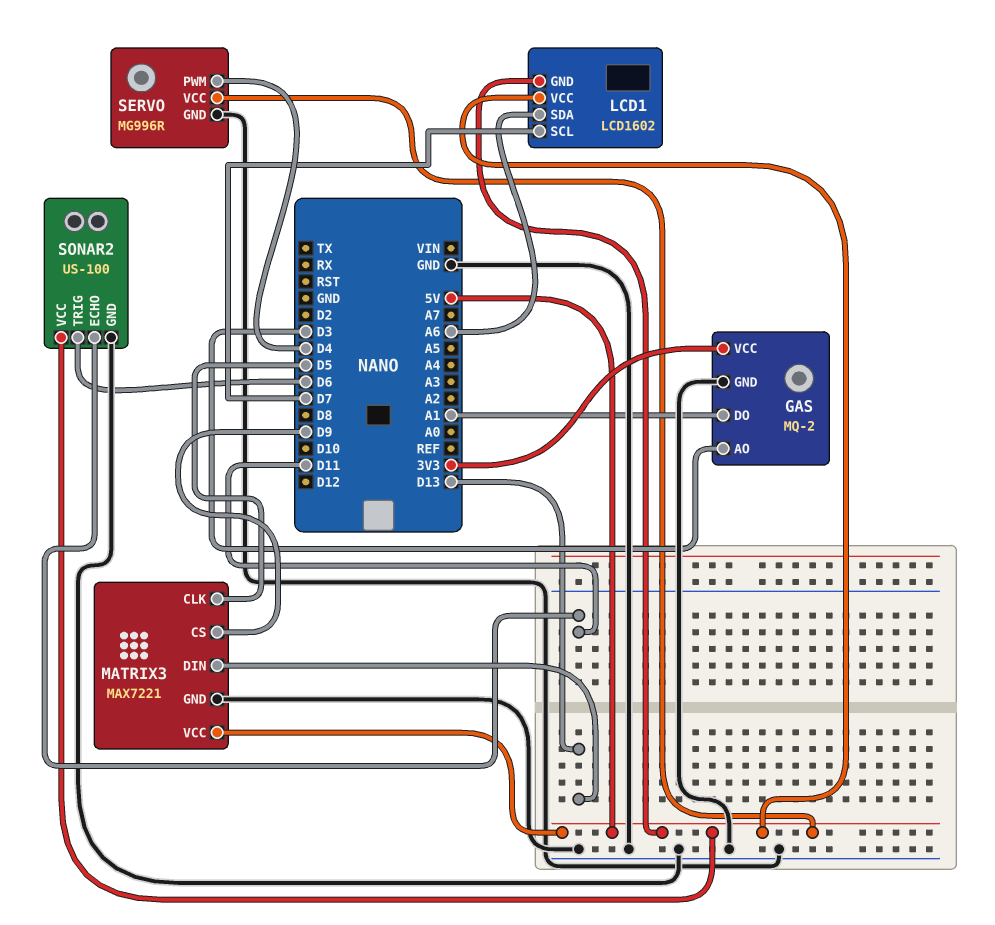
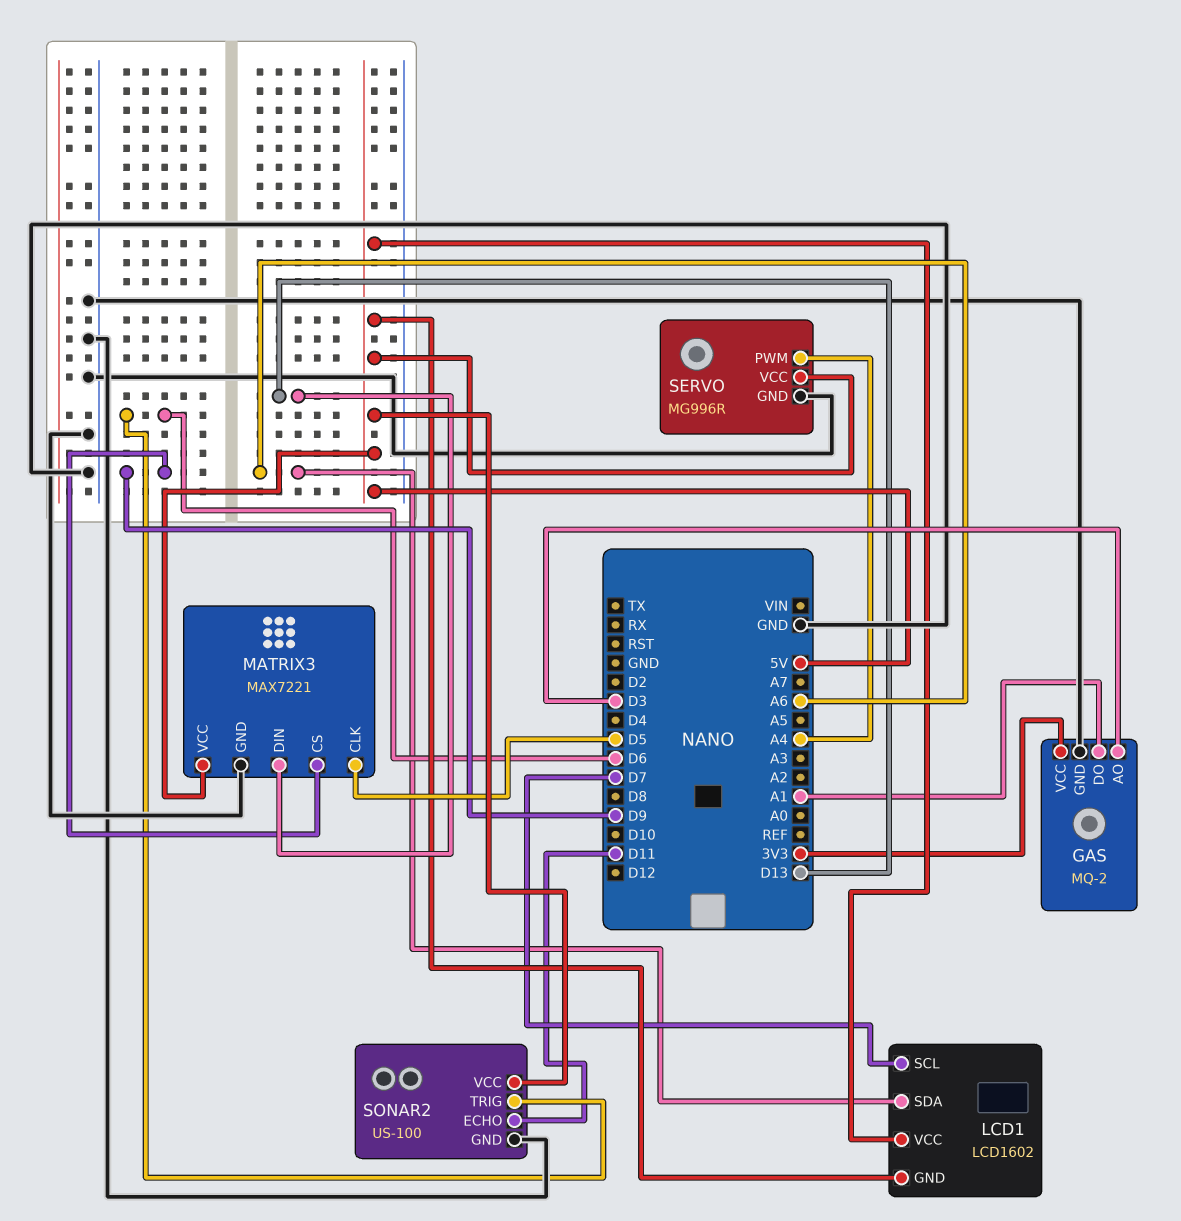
SERVO pin PWM: D4 -> A4

